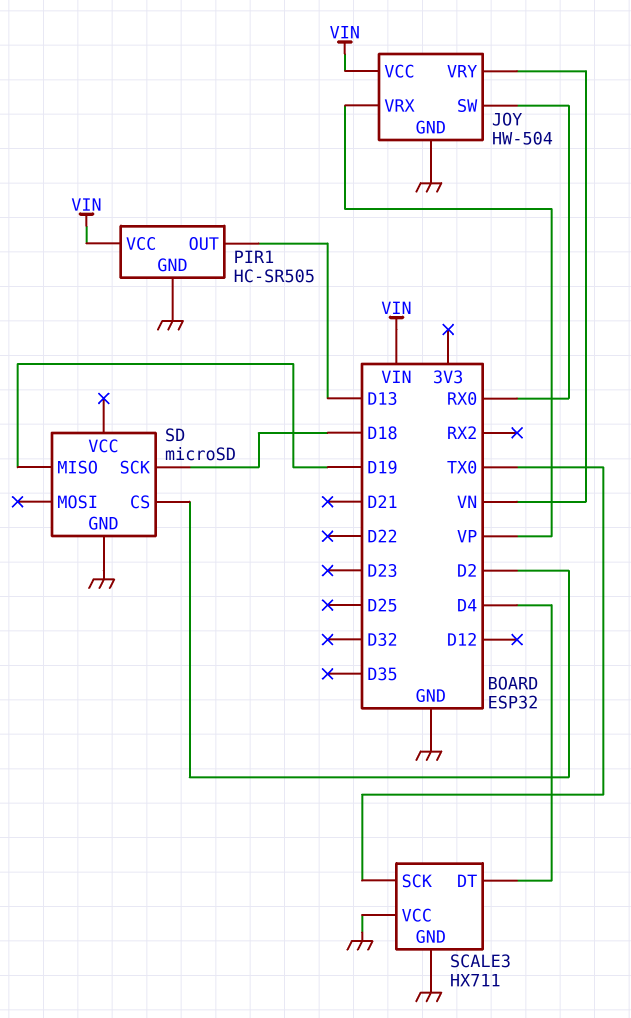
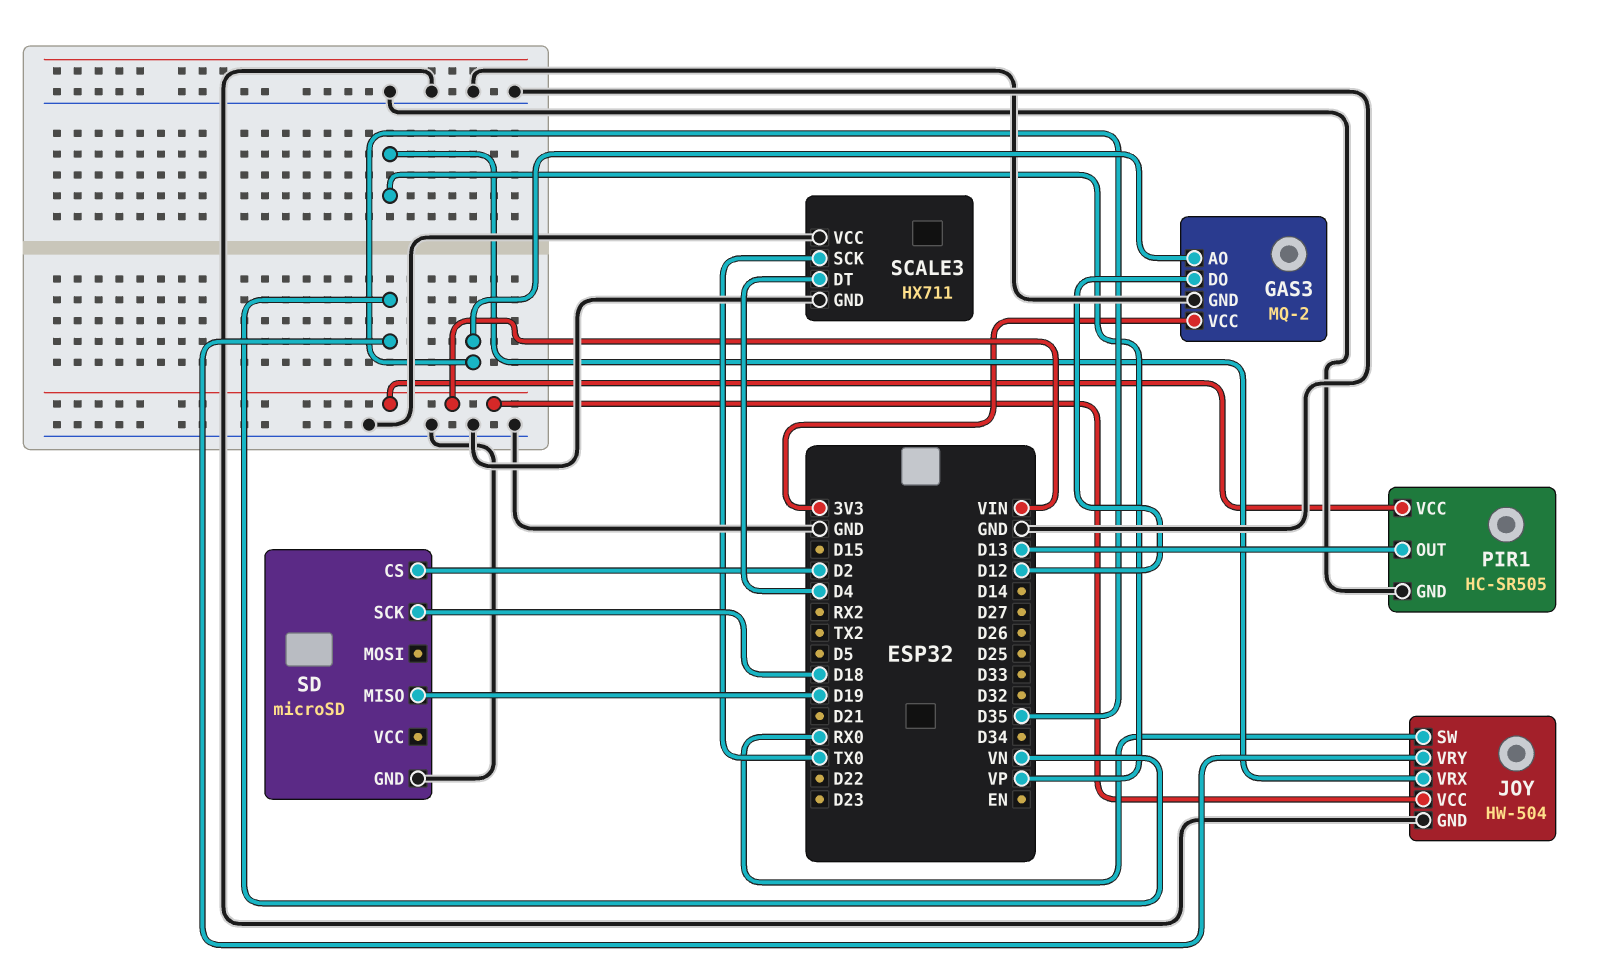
GAS3: none -> MQ-2
GAS3 pin AO: none -> D35
GAS3 pin DO: none -> D12
GAS3 pin GND: none -> GND
GAS3 pin VCC: none -> 3V3

